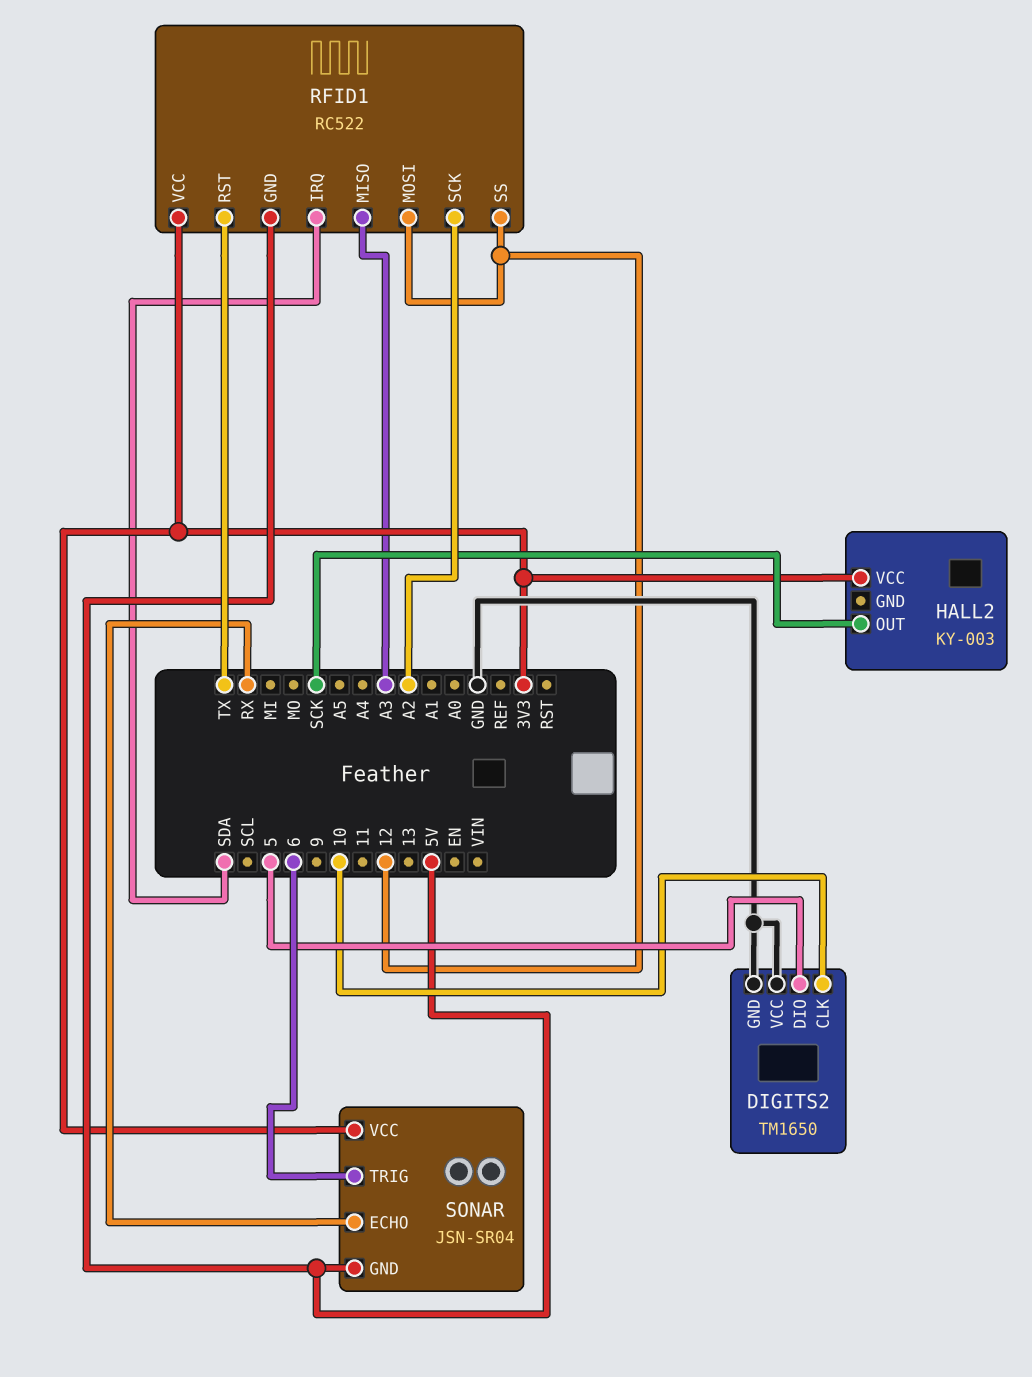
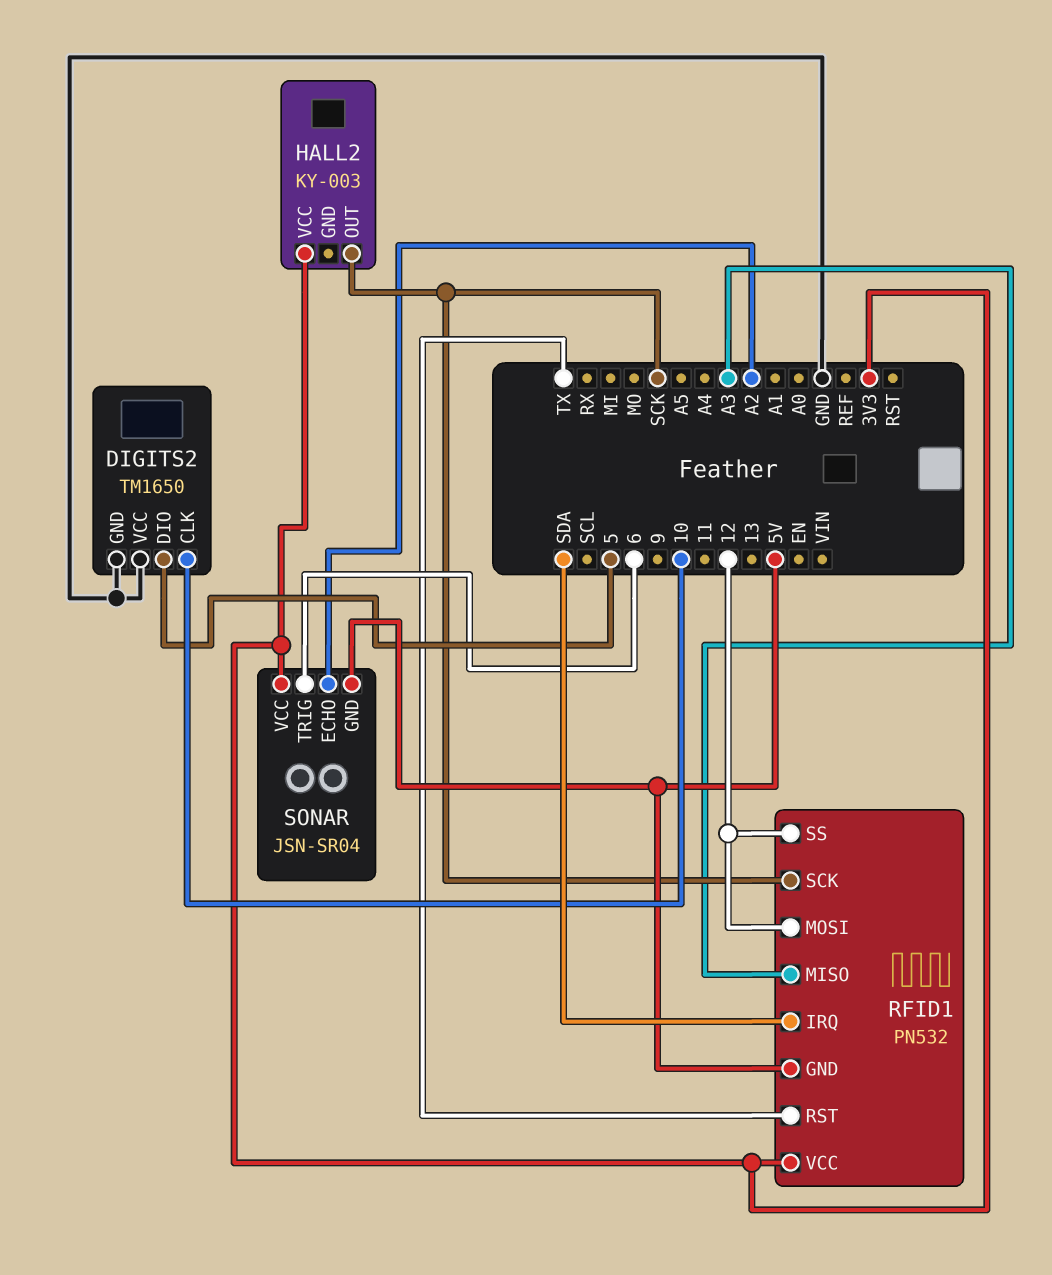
RFID1: RC522 -> PN532
RFID1 pin SCK: A2 -> SCK
SONAR pin ECHO: RX -> A2

